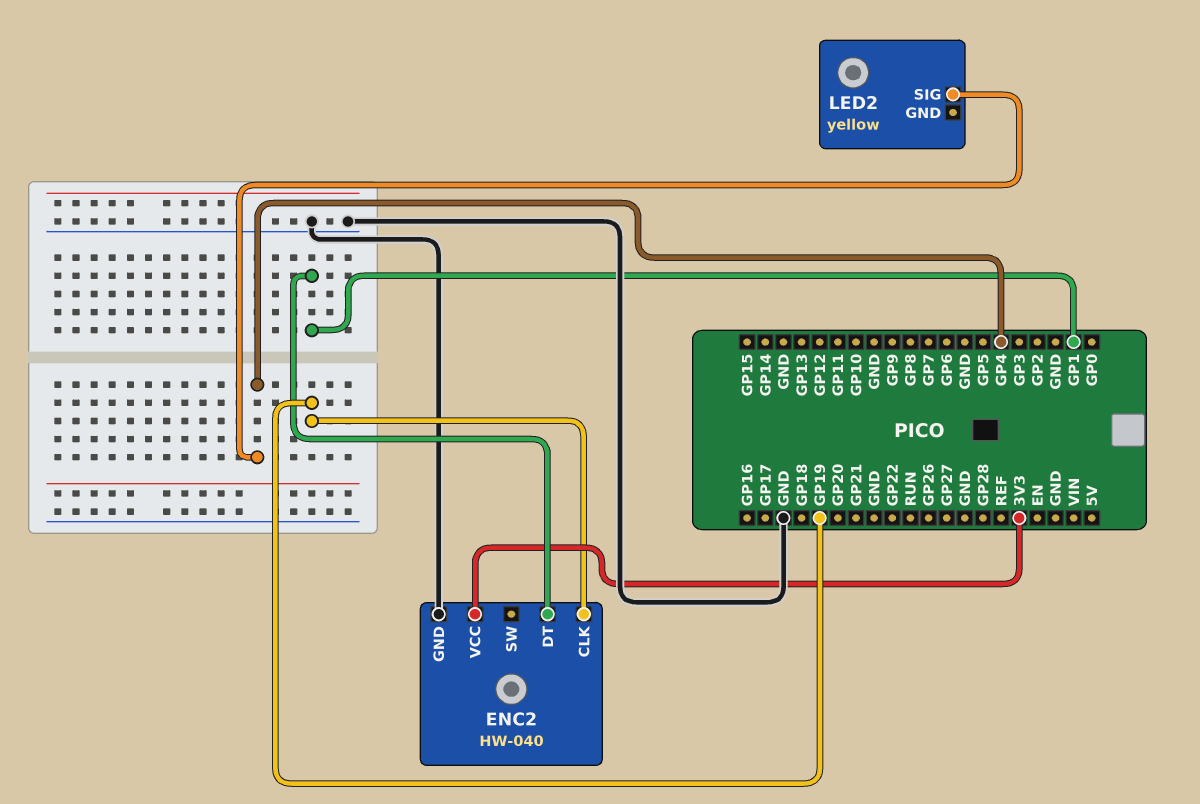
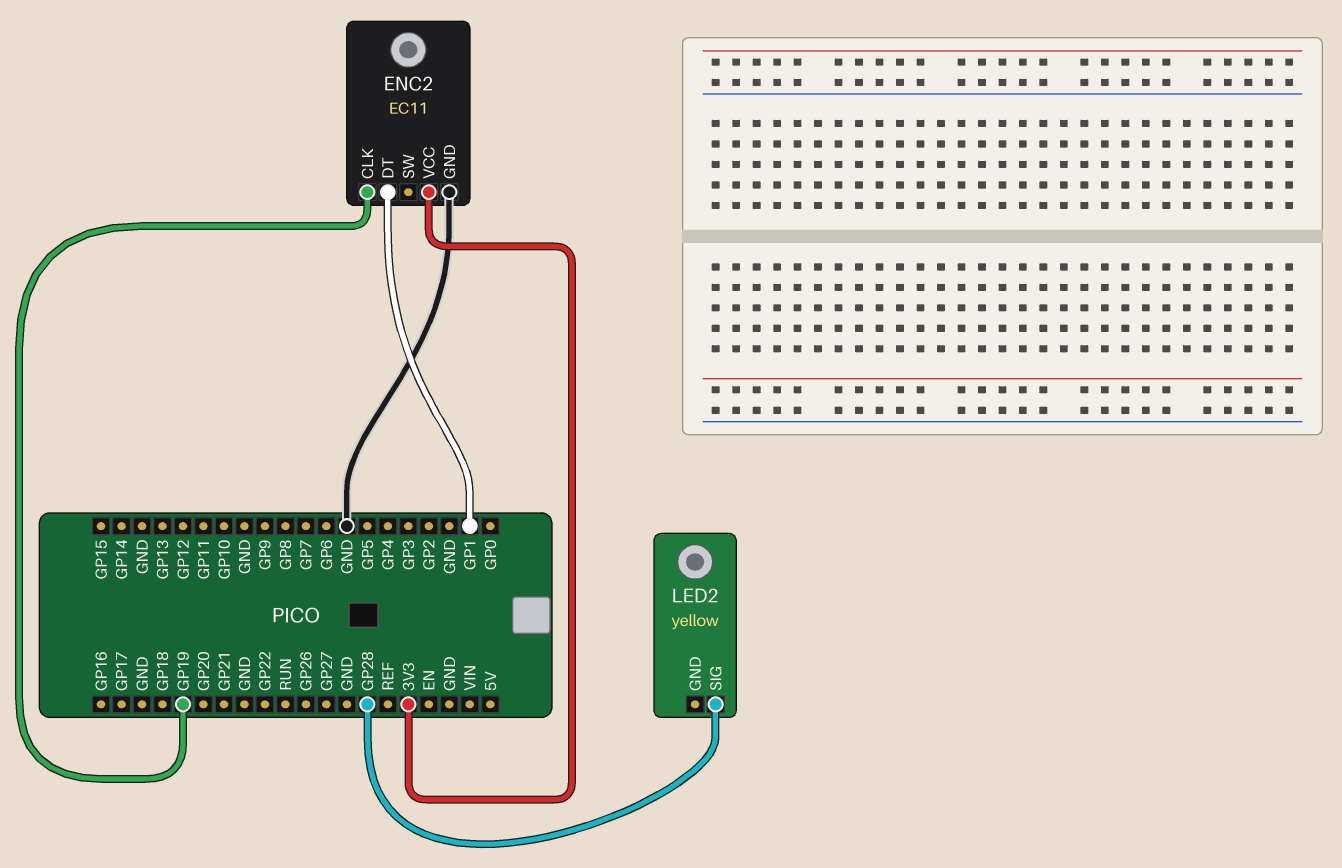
ENC2: HW-040 -> EC11
LED2 pin SIG: GP4 -> GP28

